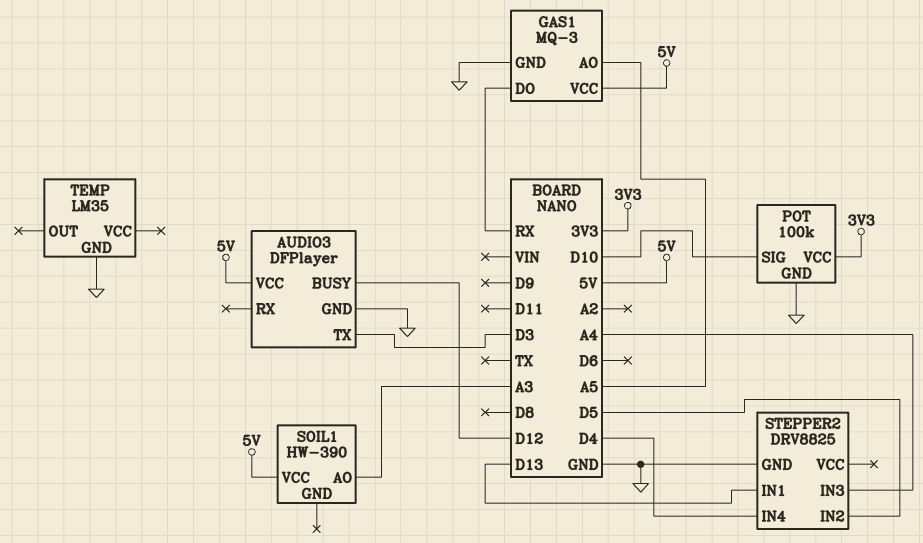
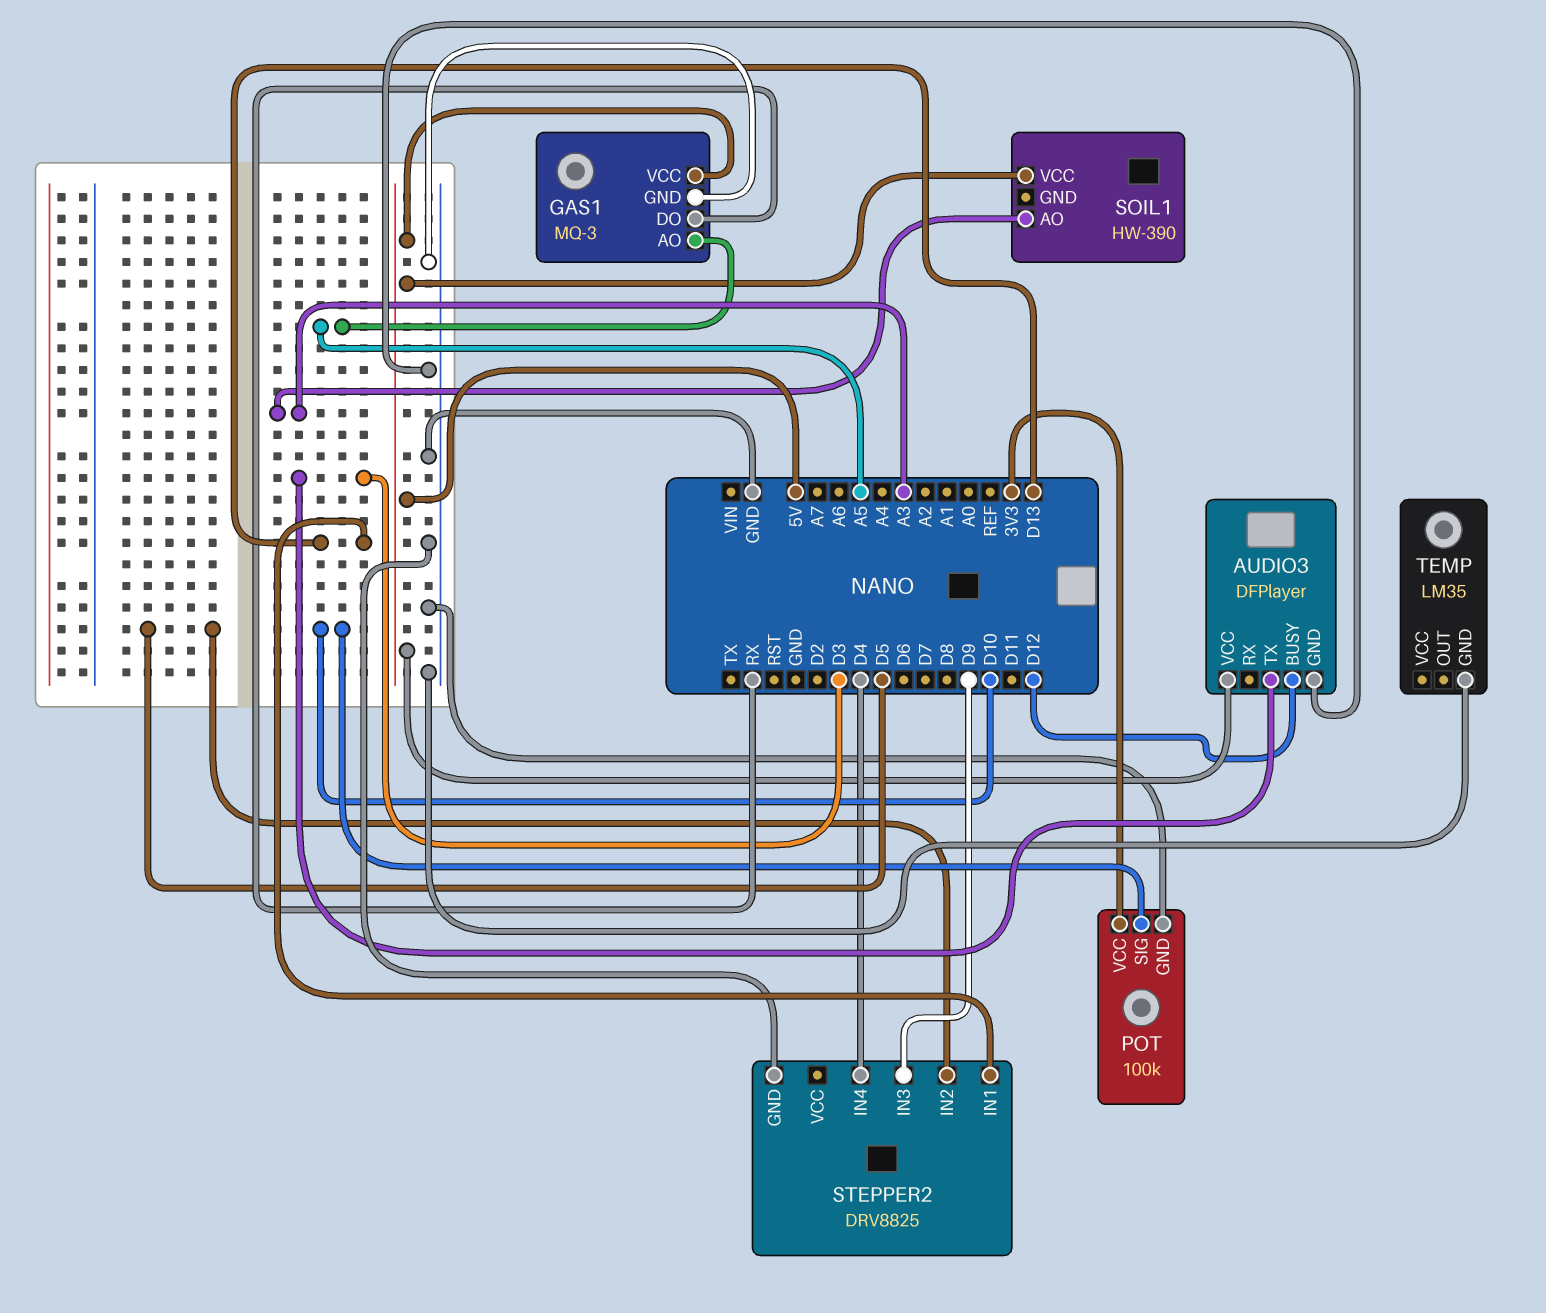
STEPPER2 pin IN3: A4 -> D9

